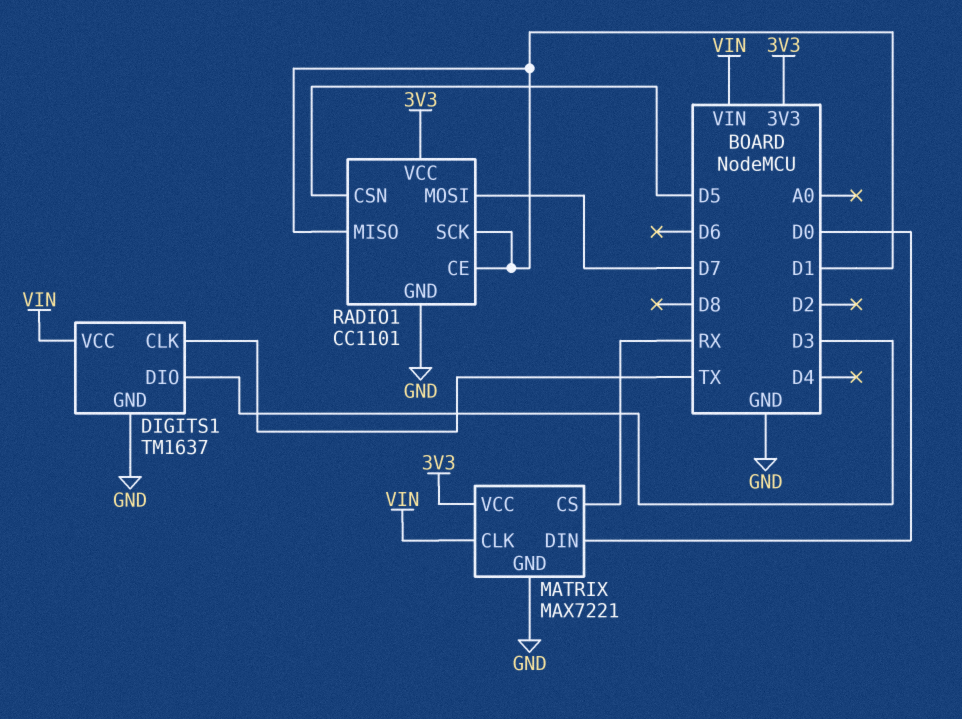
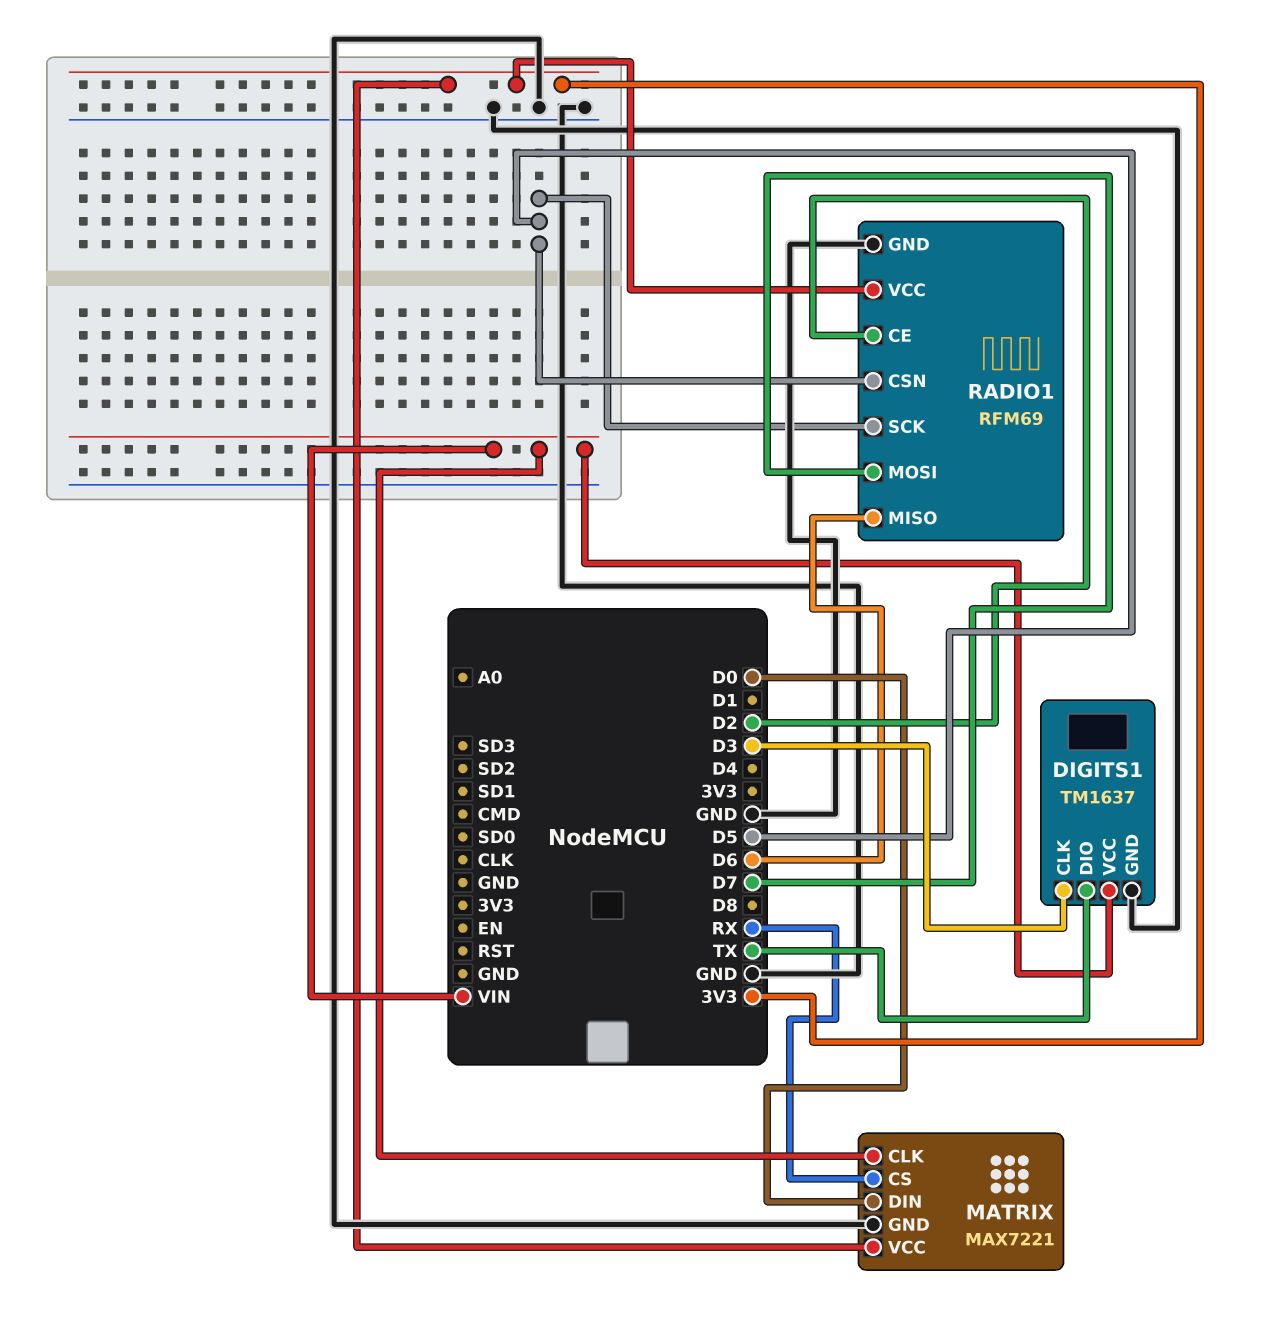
DIGITS1 pin CLK: TX -> D3
DIGITS1 pin DIO: D3 -> TX
RADIO1: CC1101 -> RFM69
RADIO1 pin CE: D1 -> D2
RADIO1 pin MISO: D1 -> D6
RADIO1 pin SCK: D1 -> D5

